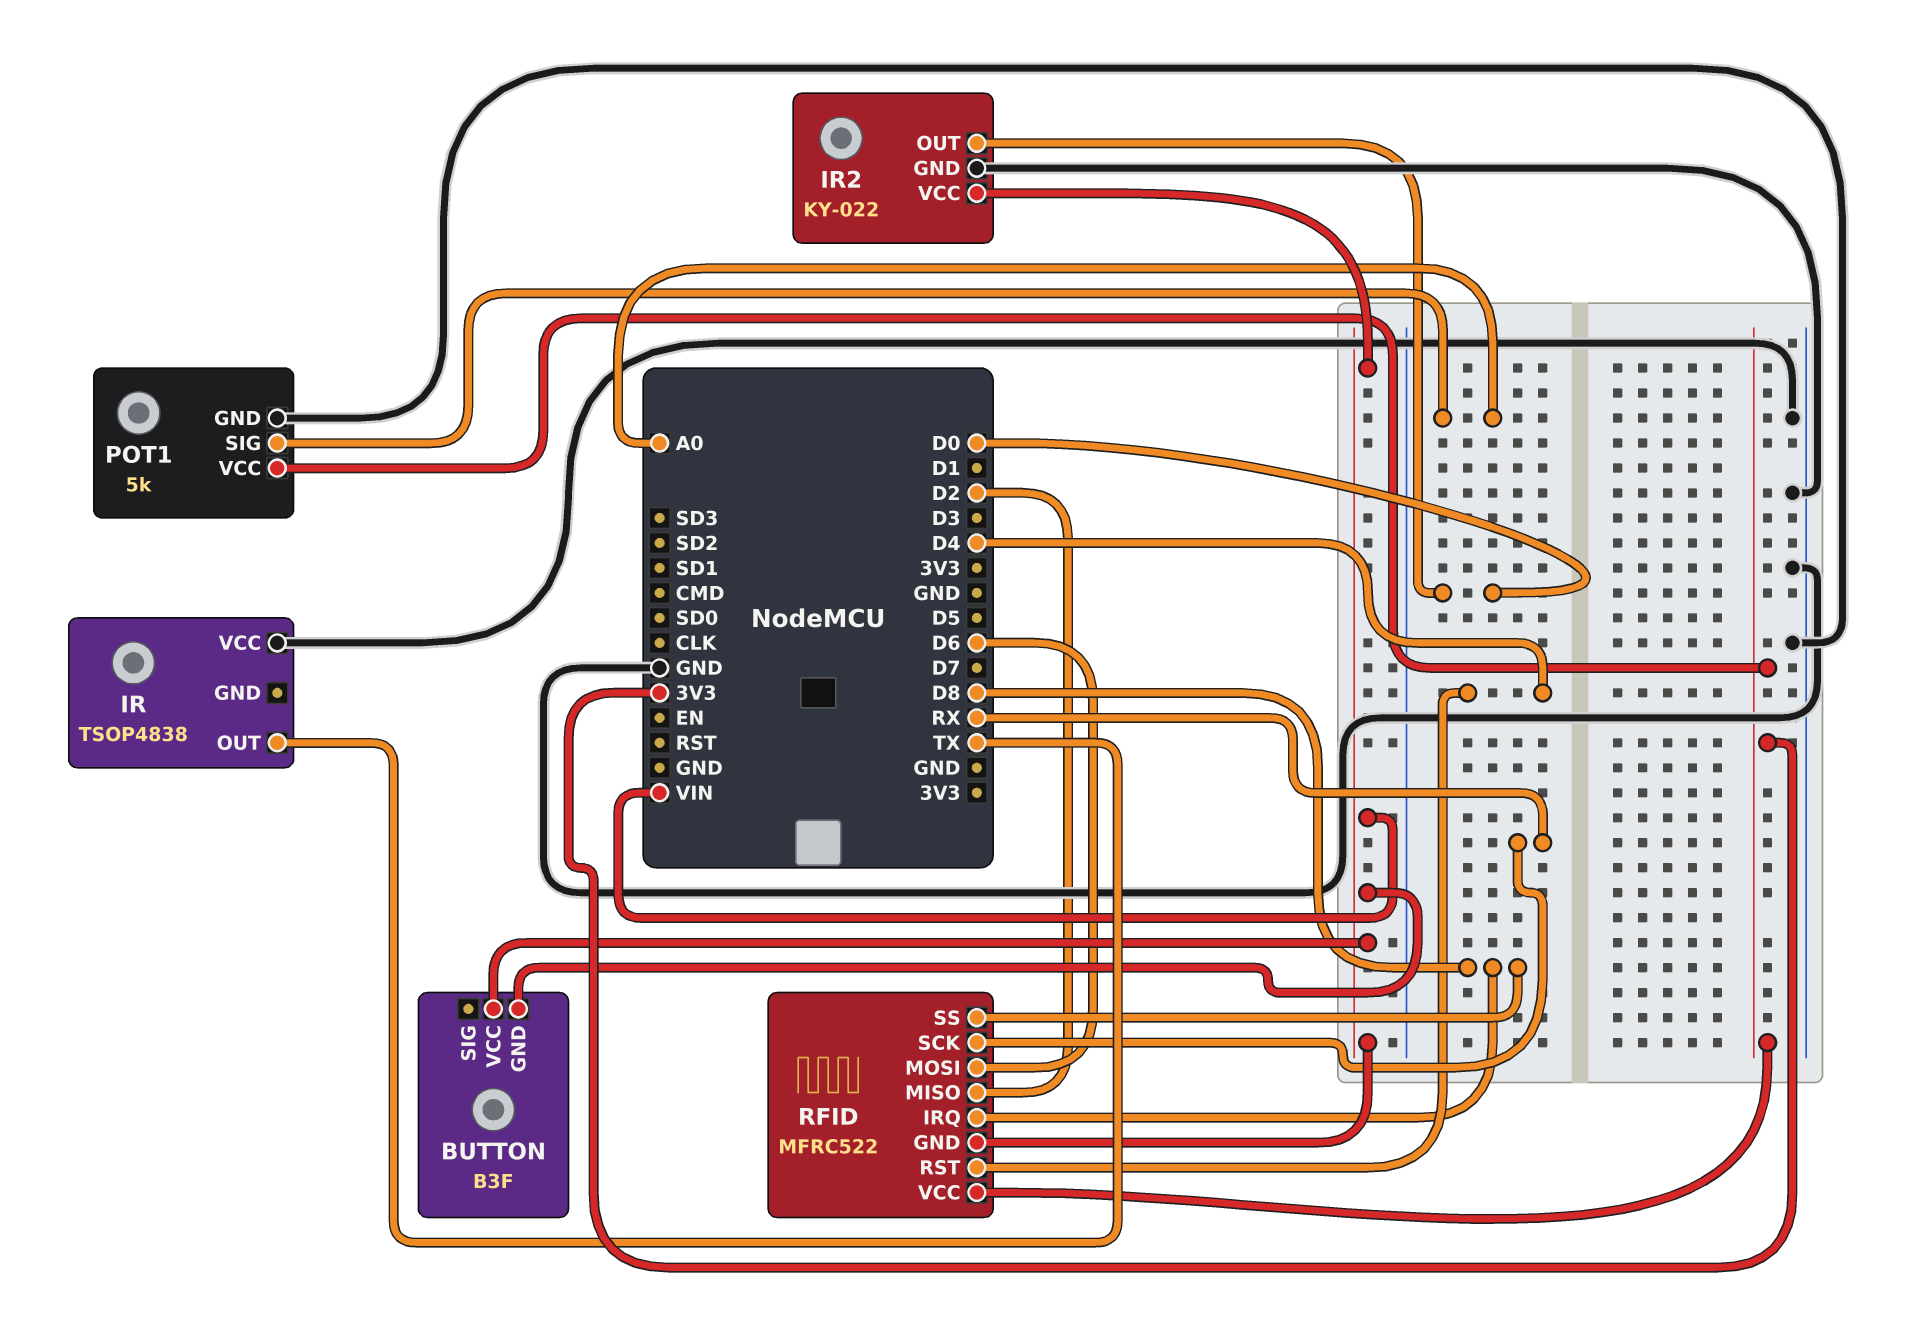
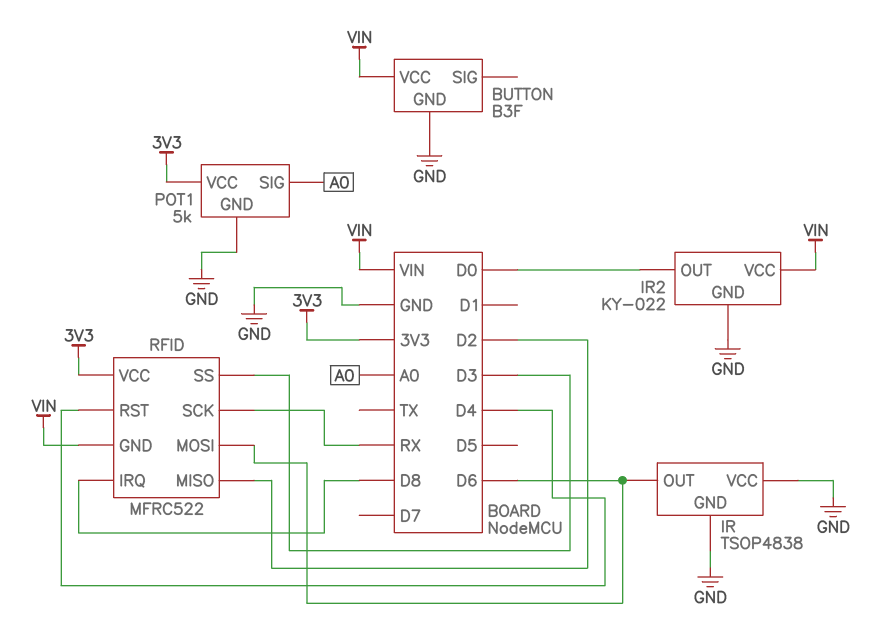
BUTTON pin GND: VIN -> GND
IR pin GND: none -> GND
IR pin OUT: TX -> D6
RFID pin SS: D8 -> D3

